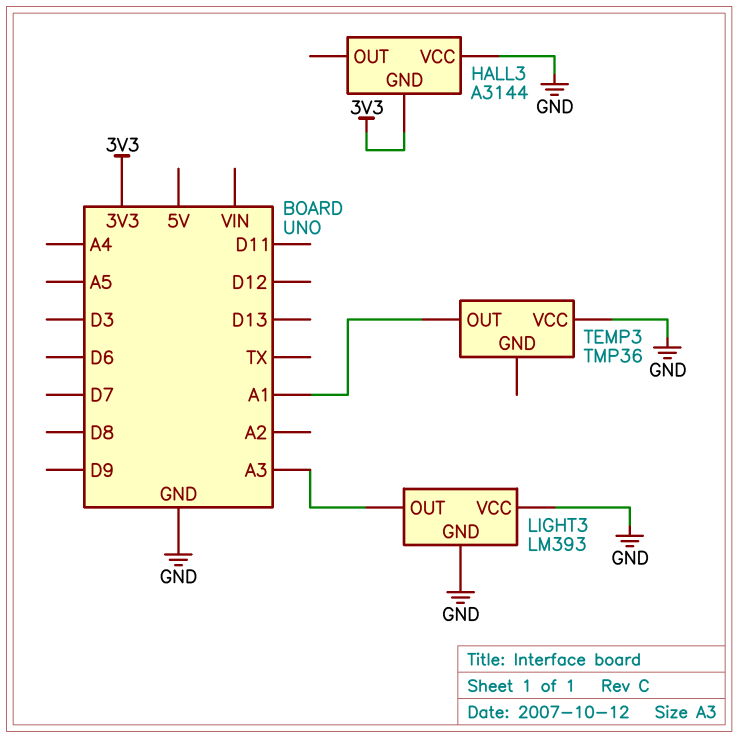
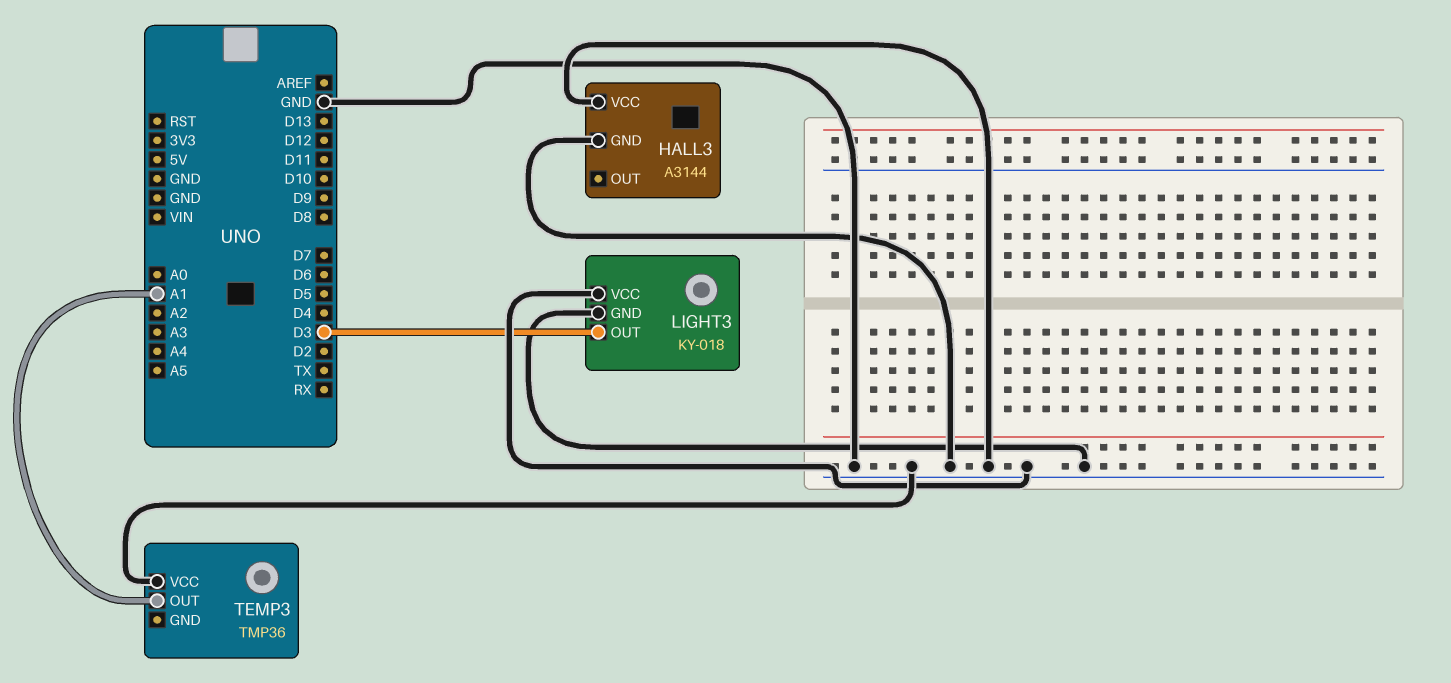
HALL3 pin GND: 3V3 -> GND
LIGHT3: LM393 -> KY-018
LIGHT3 pin OUT: A3 -> D3

